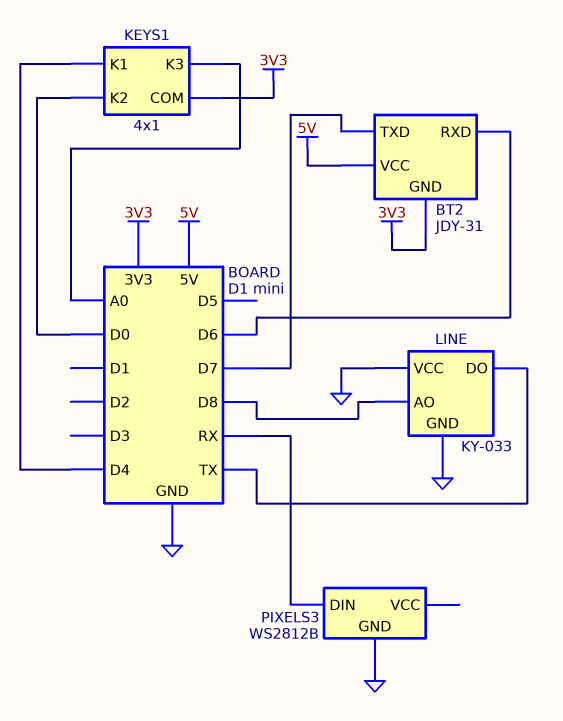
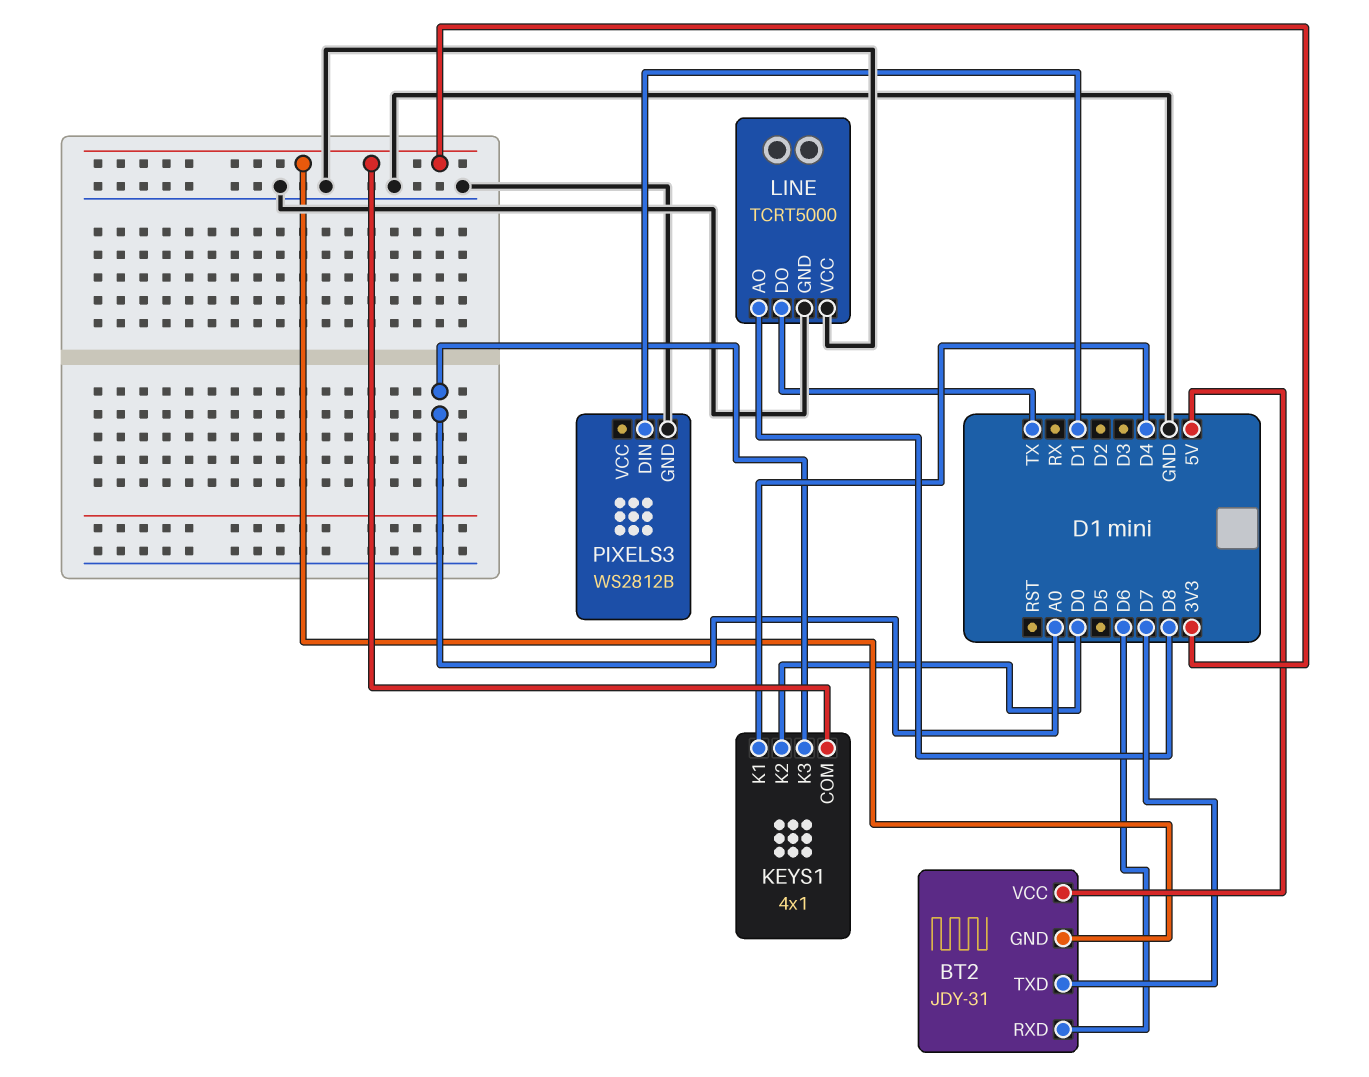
LINE: KY-033 -> TCRT5000
PIXELS3 pin DIN: RX -> D1

